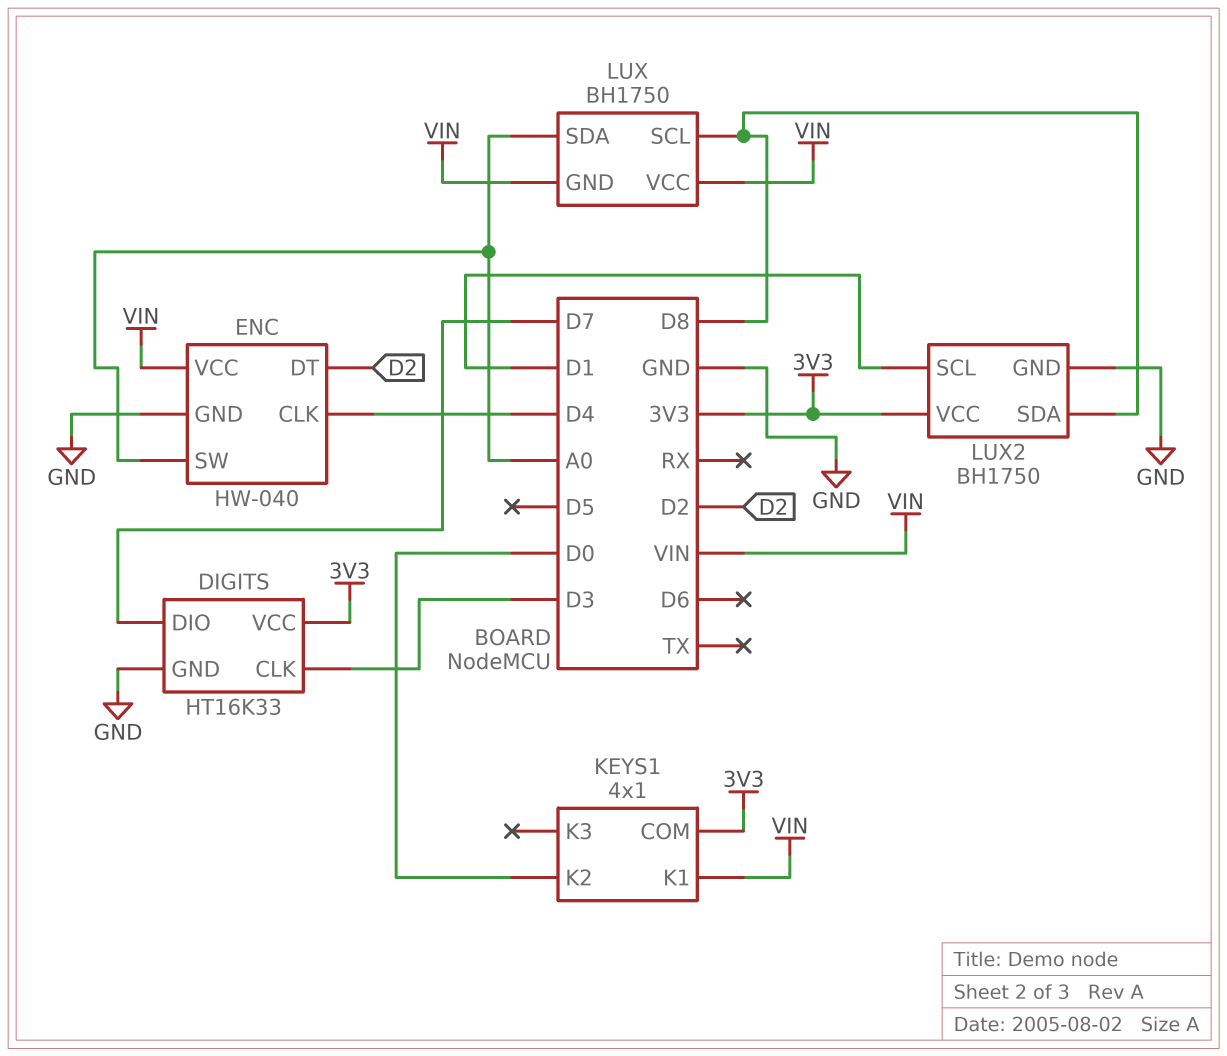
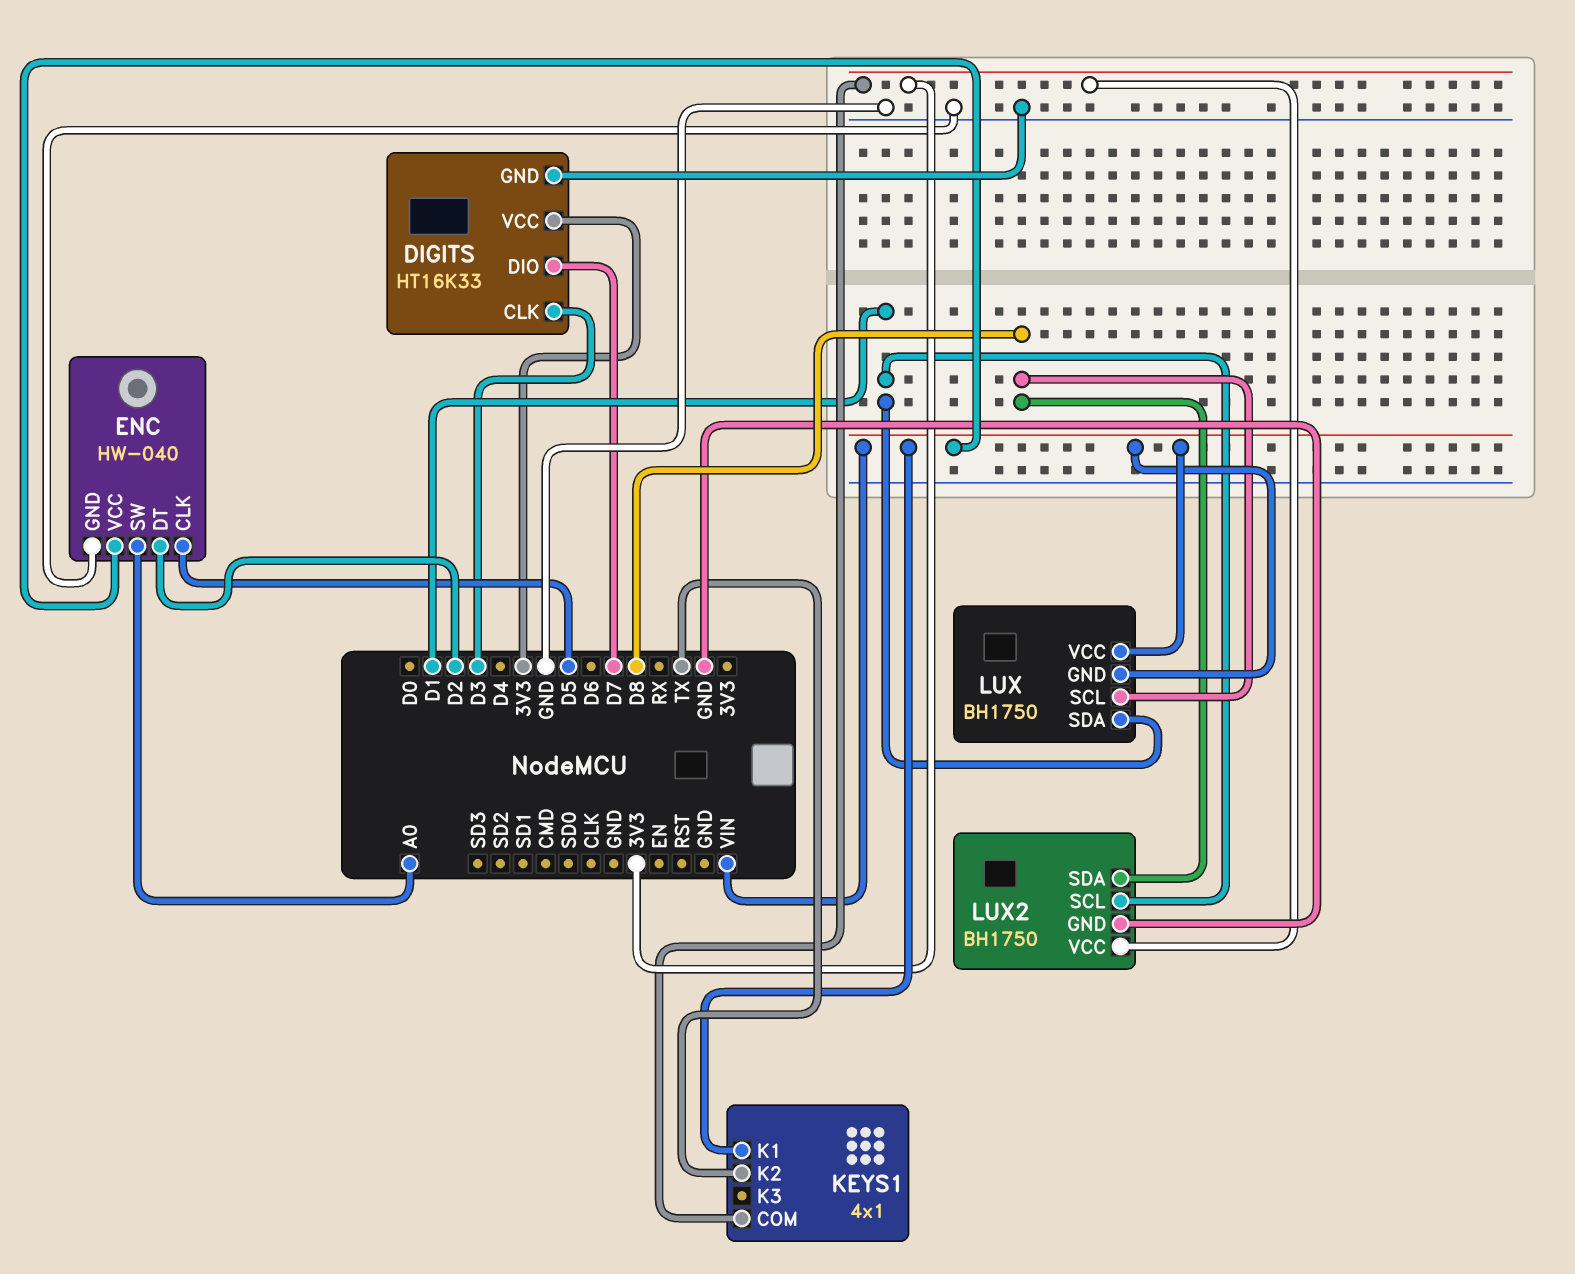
ENC pin CLK: D4 -> D5
KEYS1 pin K2: D0 -> TX
LUX pin SDA: A0 -> D1

